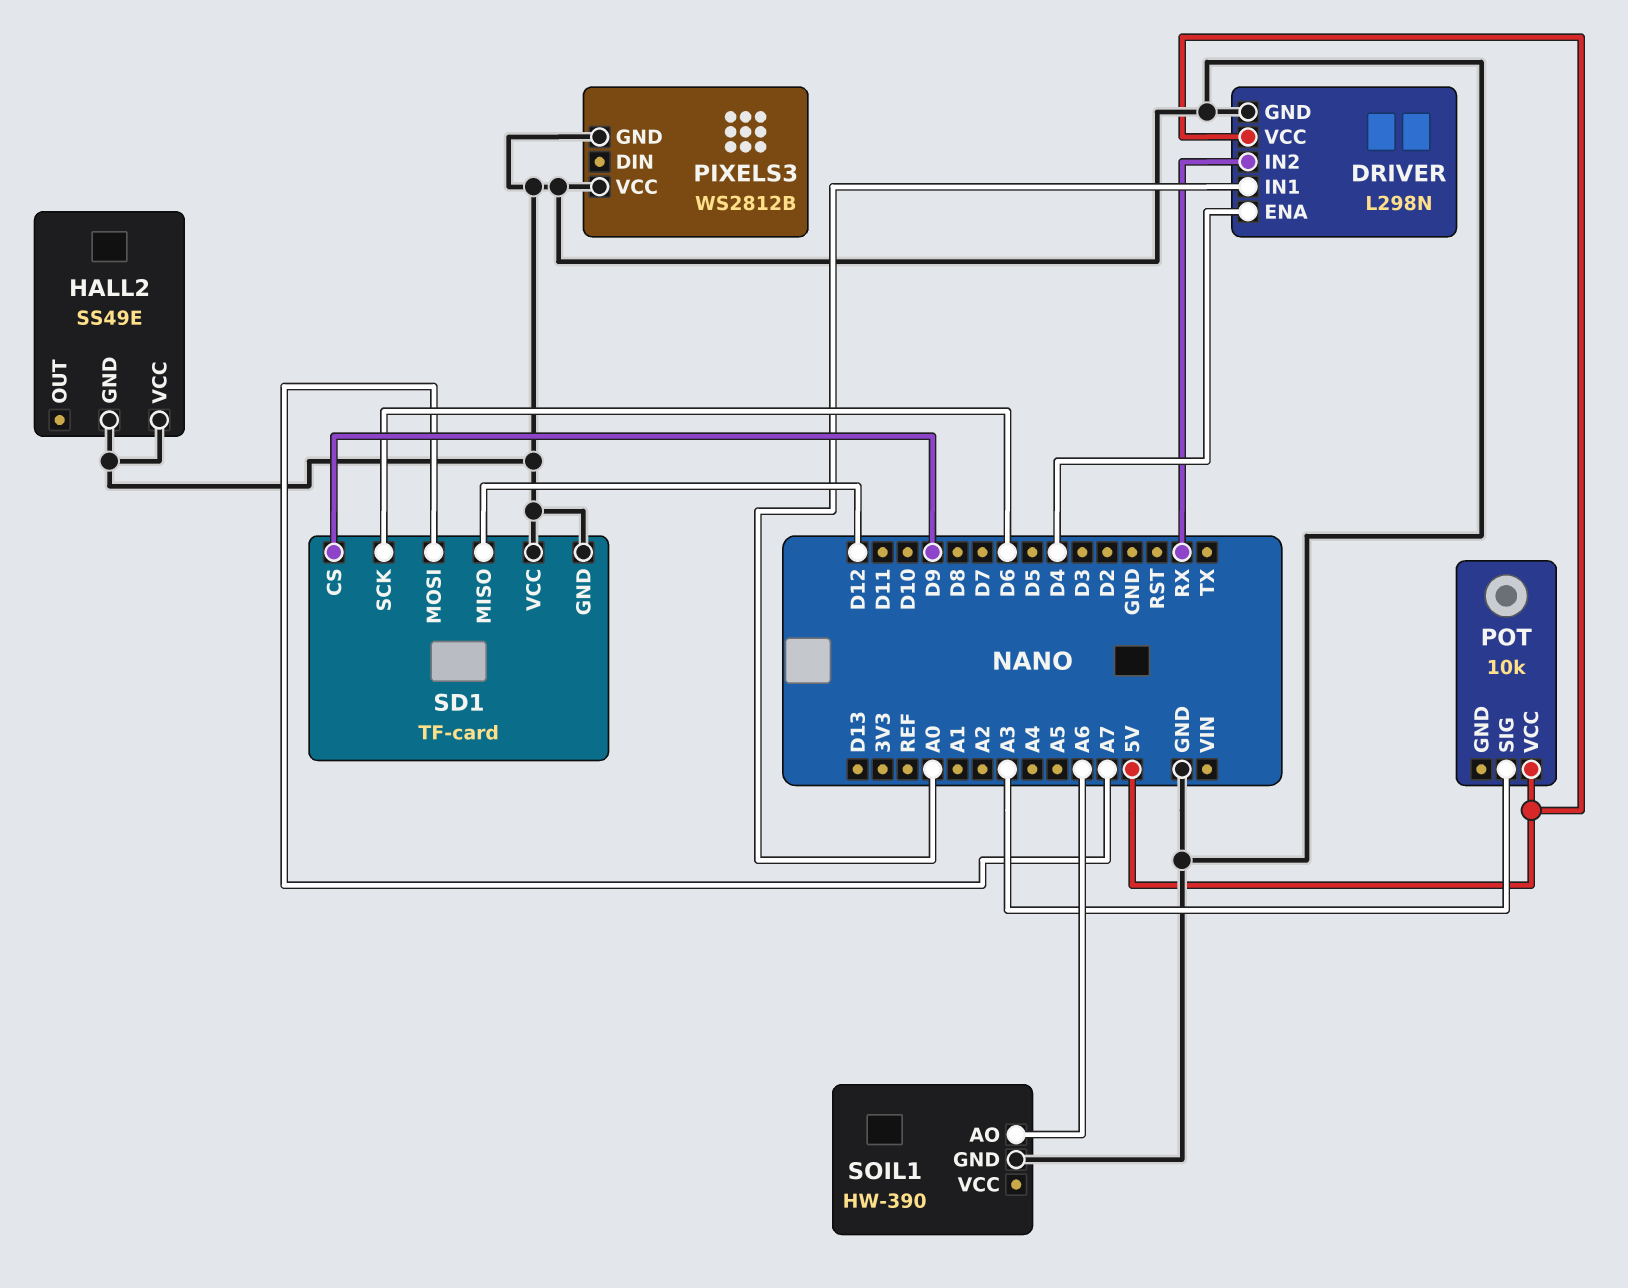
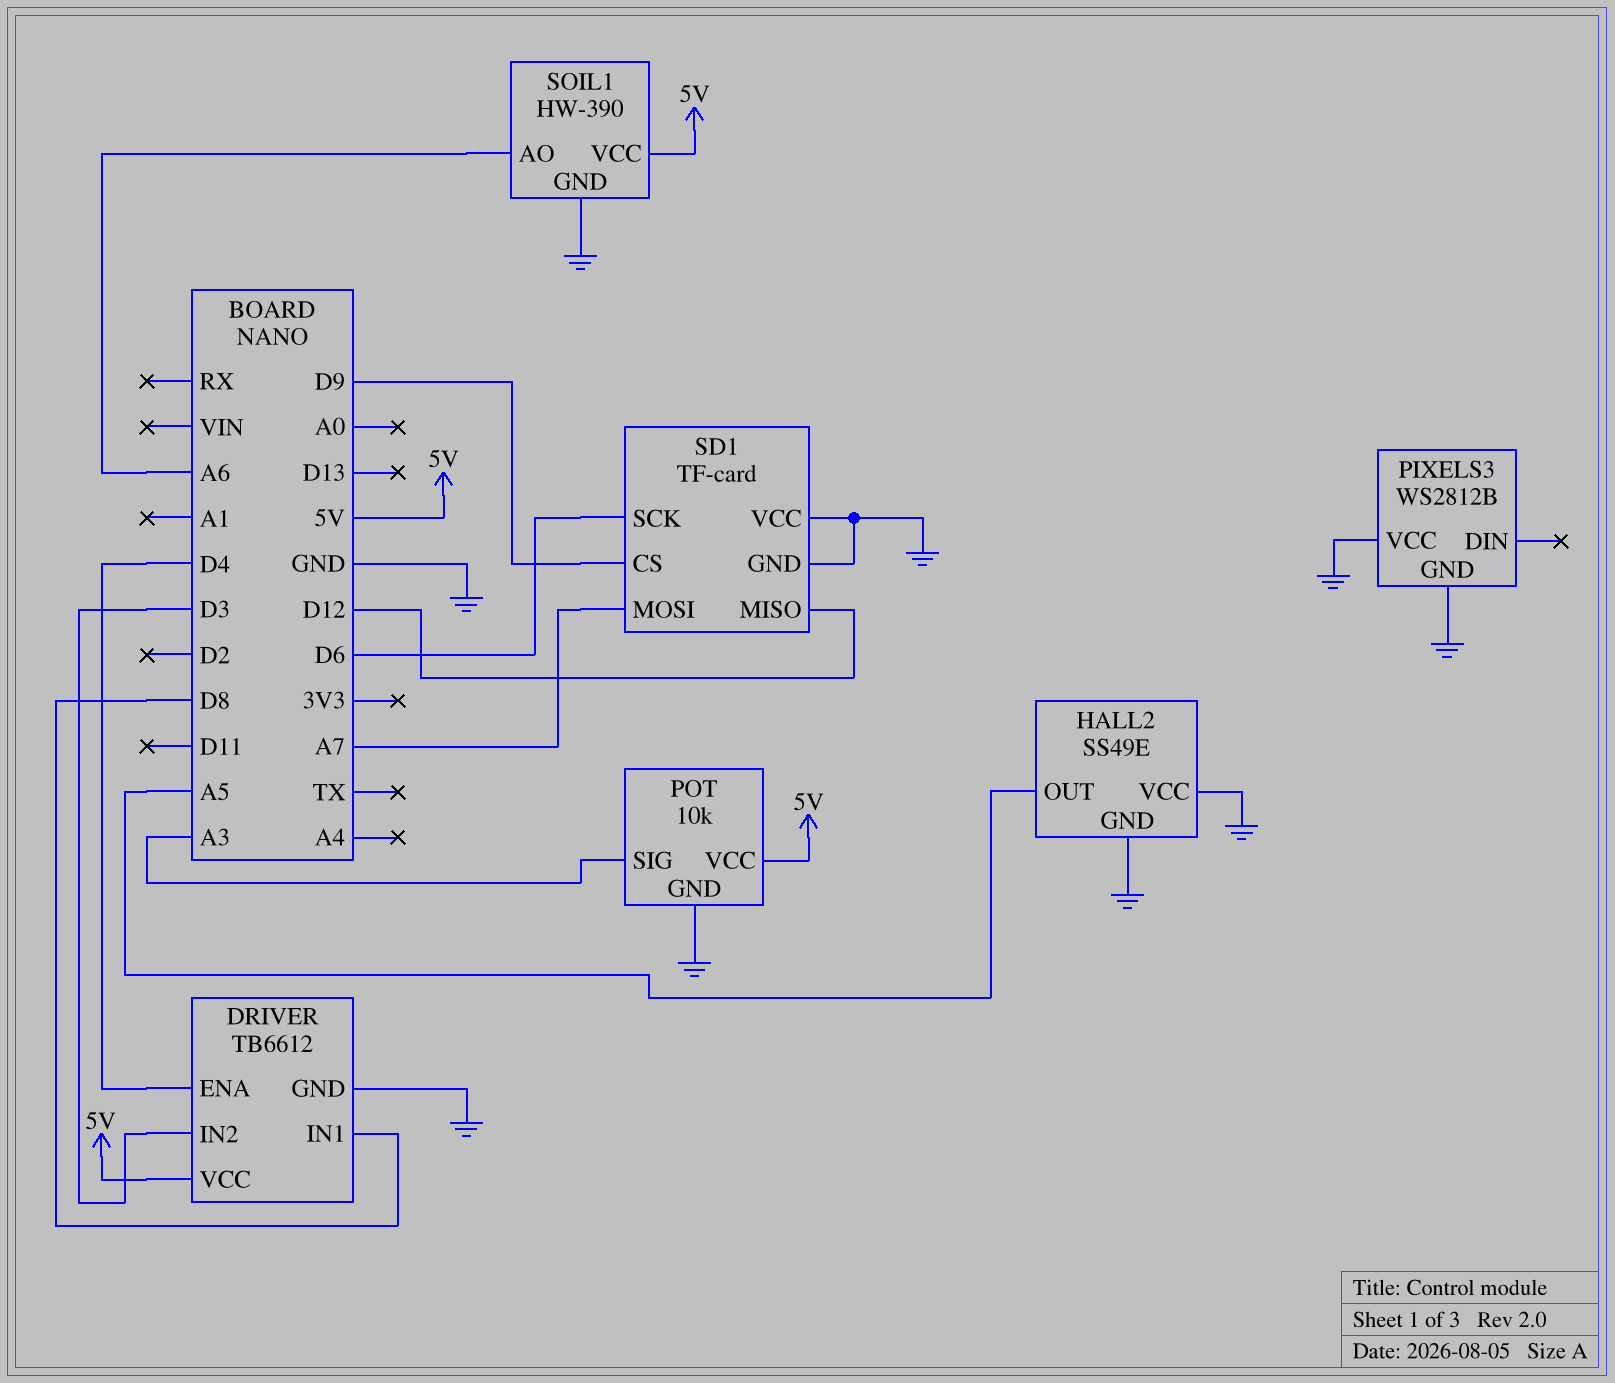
DRIVER: L298N -> TB6612
DRIVER pin IN1: A0 -> D8
DRIVER pin IN2: RX -> D3
HALL2 pin OUT: none -> A5
POT pin GND: none -> GND
SOIL1 pin VCC: none -> 5V

